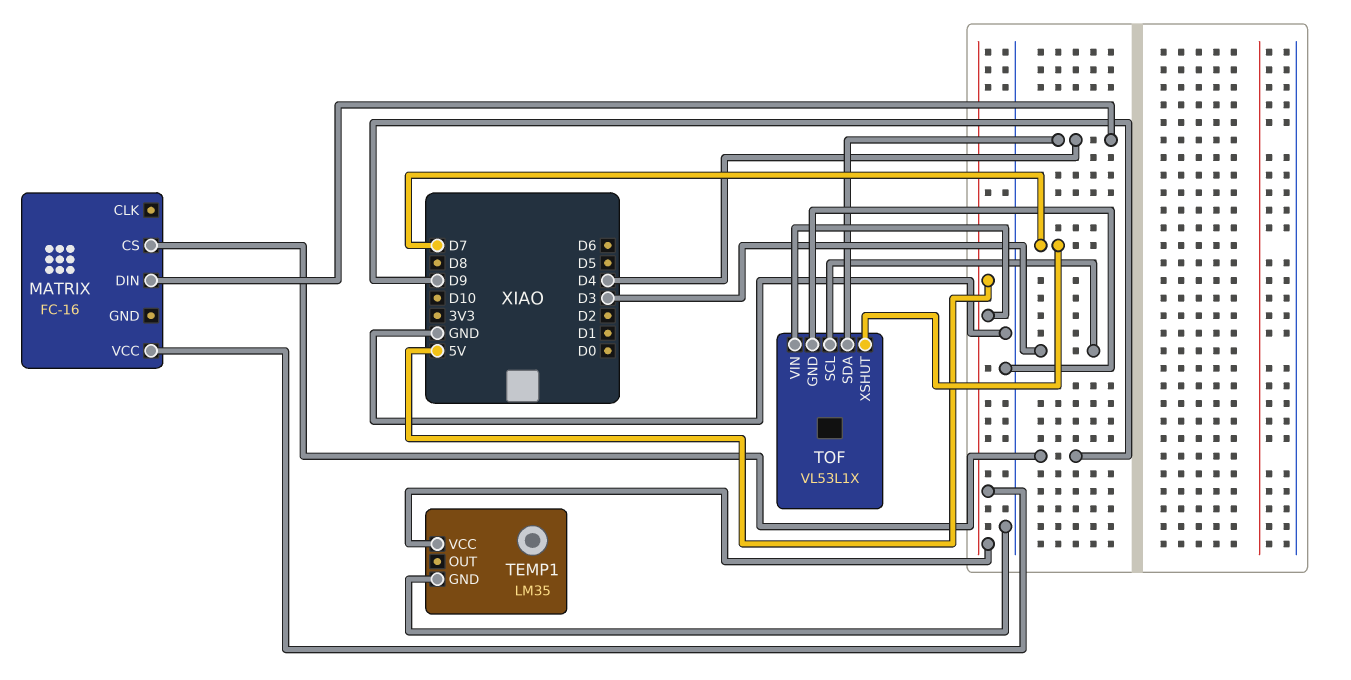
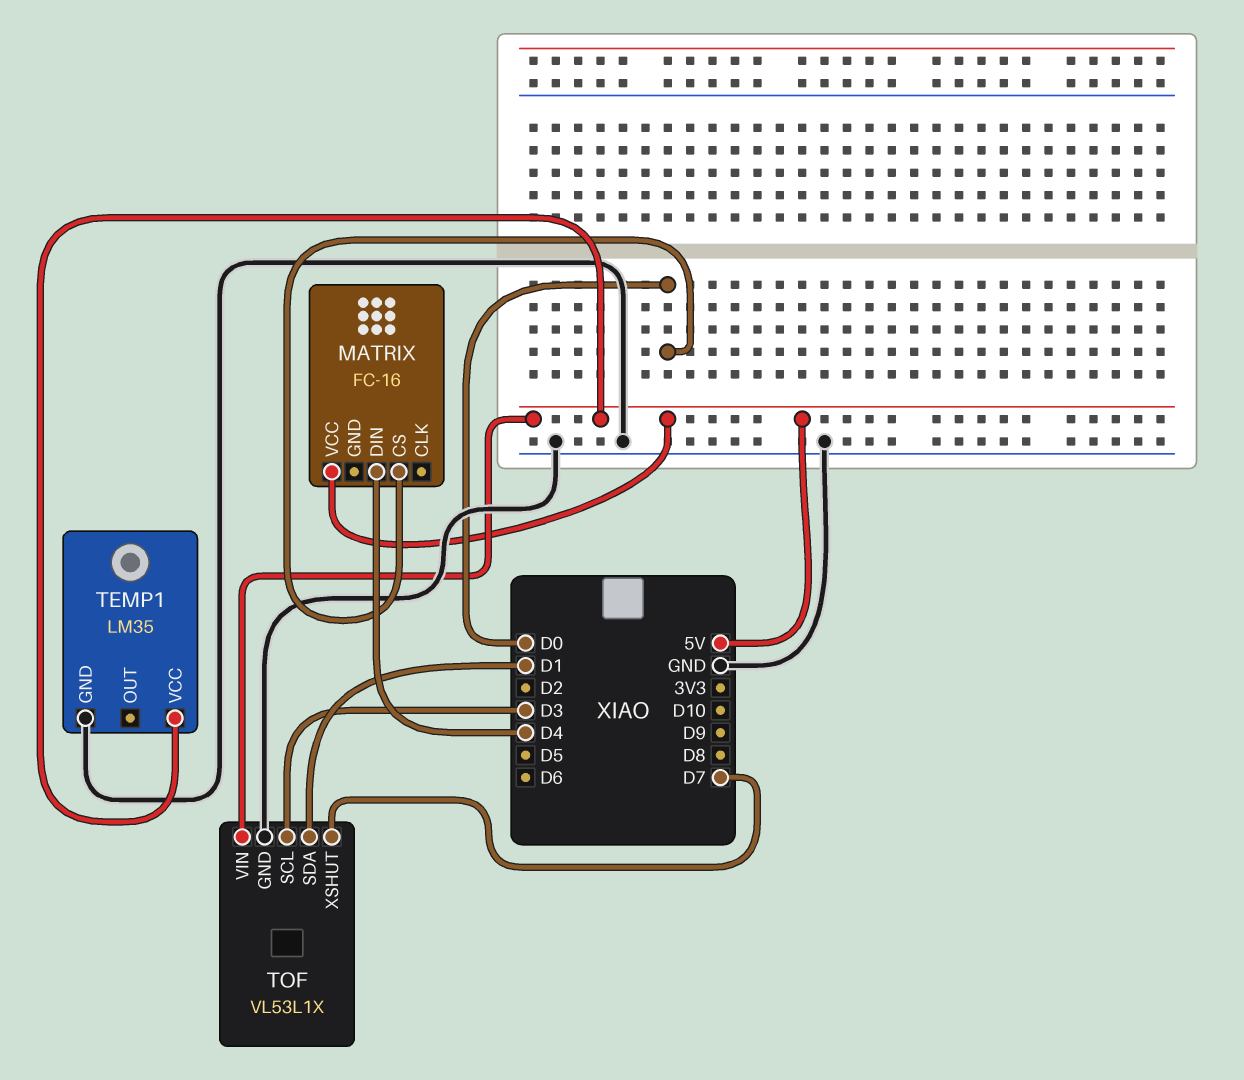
MATRIX pin CS: D9 -> D0
TOF pin SDA: D4 -> D1

